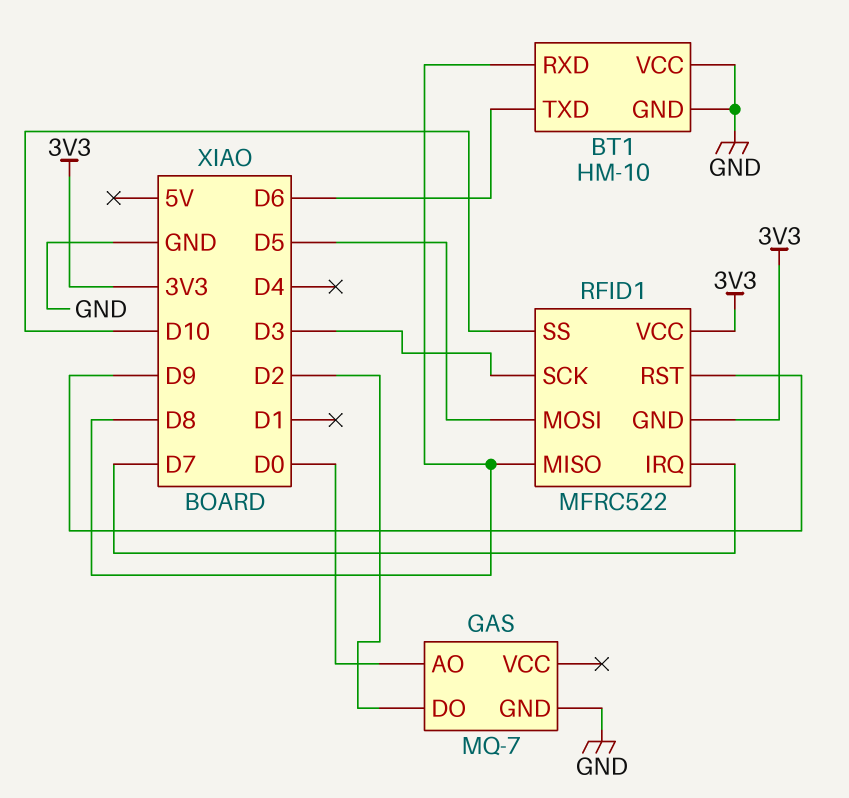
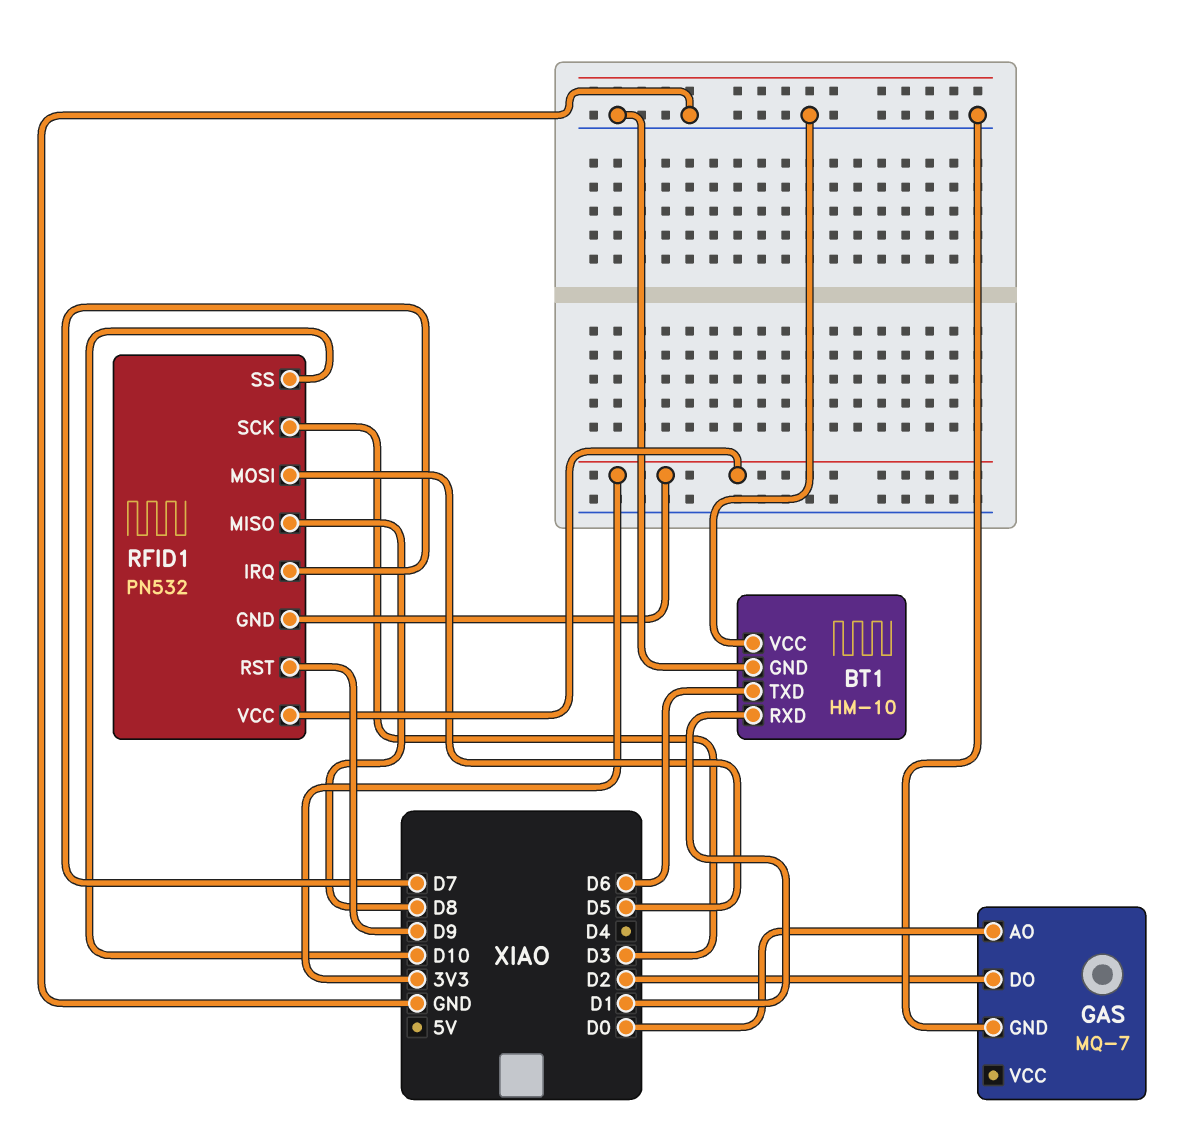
BT1 pin RXD: D8 -> D1
RFID1: MFRC522 -> PN532

